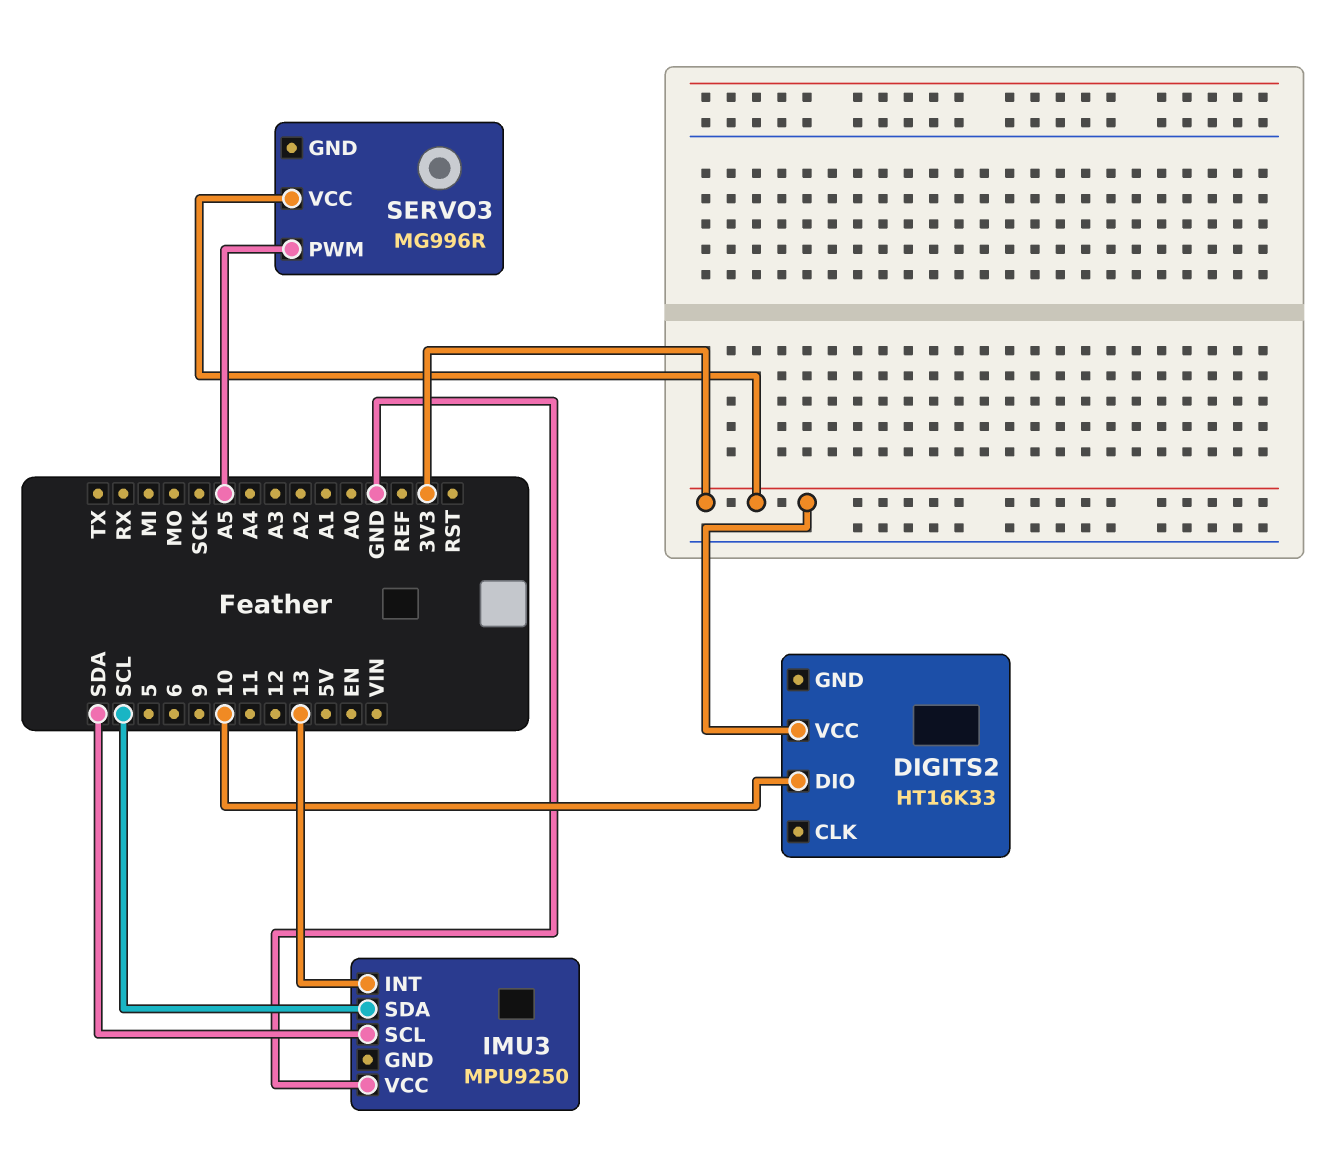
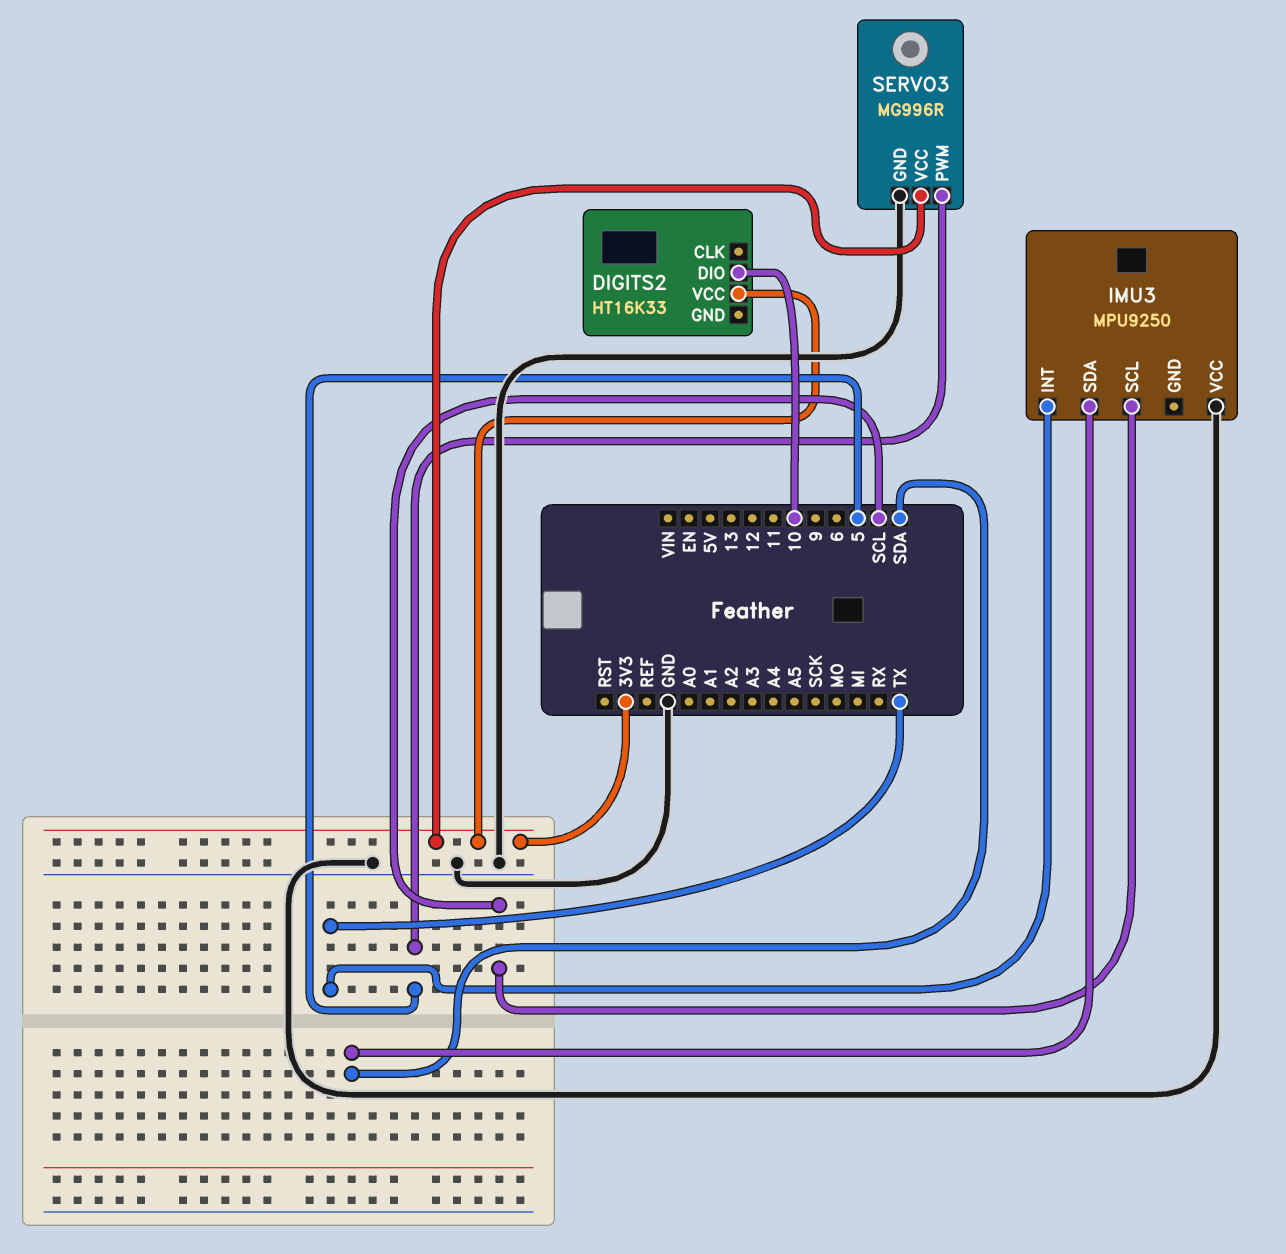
IMU3 pin INT: 13 -> TX
IMU3 pin SCL: SDA -> SCL
IMU3 pin SDA: SCL -> SDA
SERVO3 pin GND: none -> GND
SERVO3 pin PWM: A5 -> 5

